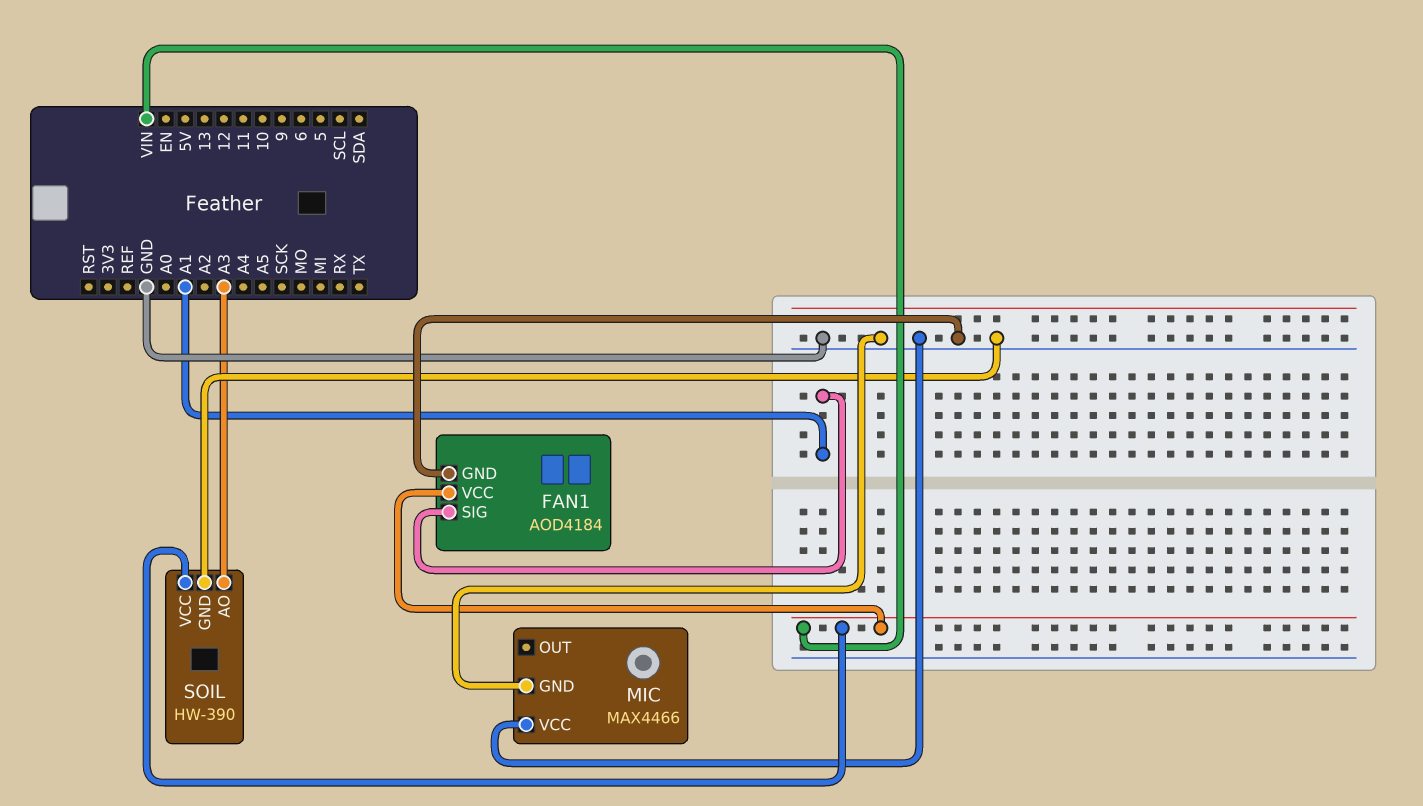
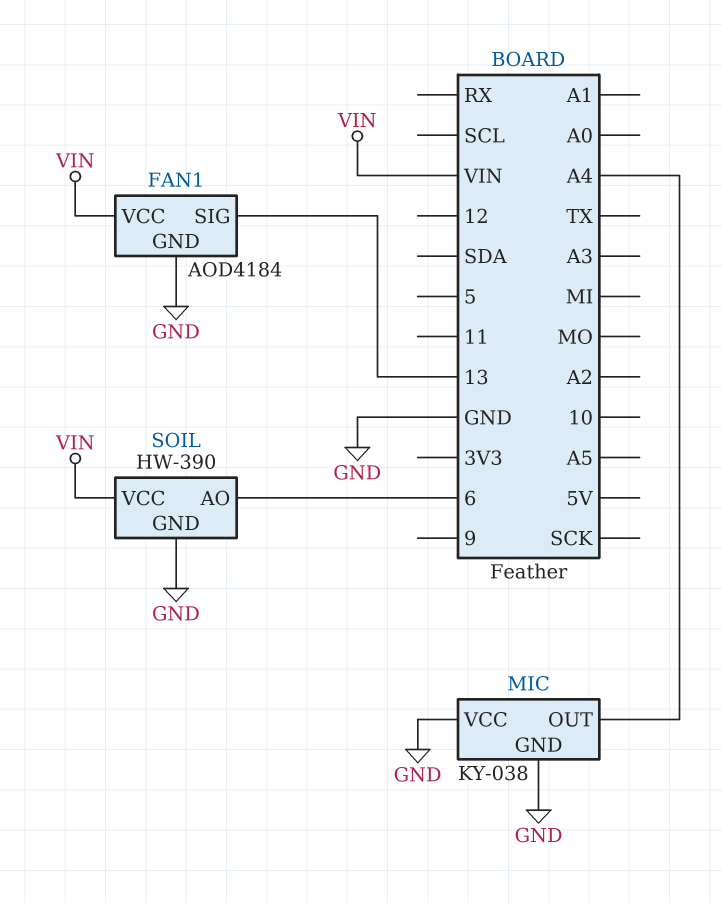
FAN1 pin SIG: A1 -> 13
MIC: MAX4466 -> KY-038
MIC pin OUT: none -> A4
SOIL pin AO: A3 -> 6

